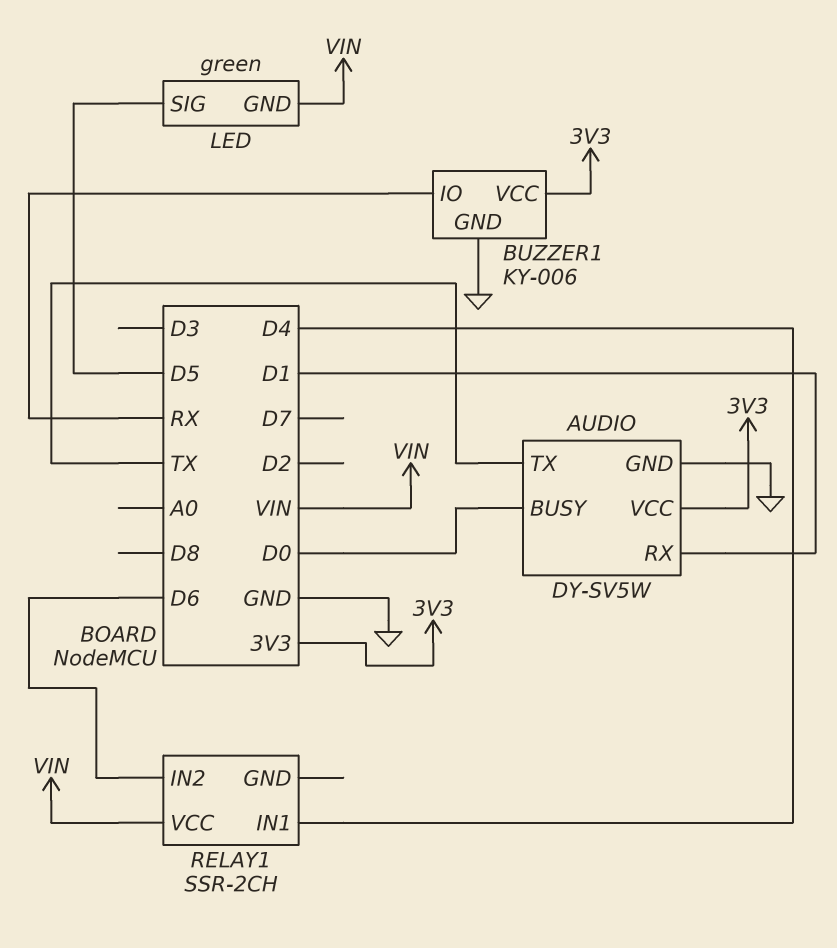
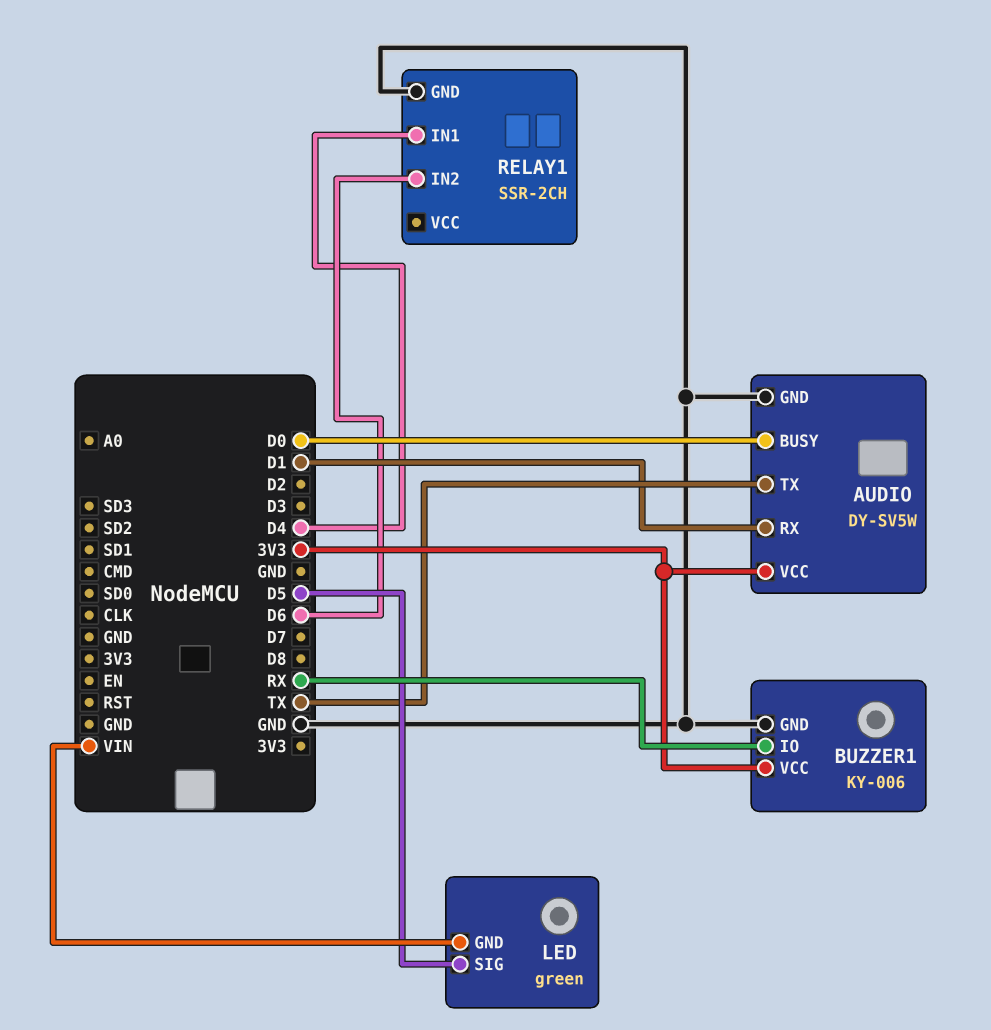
RELAY1 pin GND: none -> GND
RELAY1 pin VCC: VIN -> none

